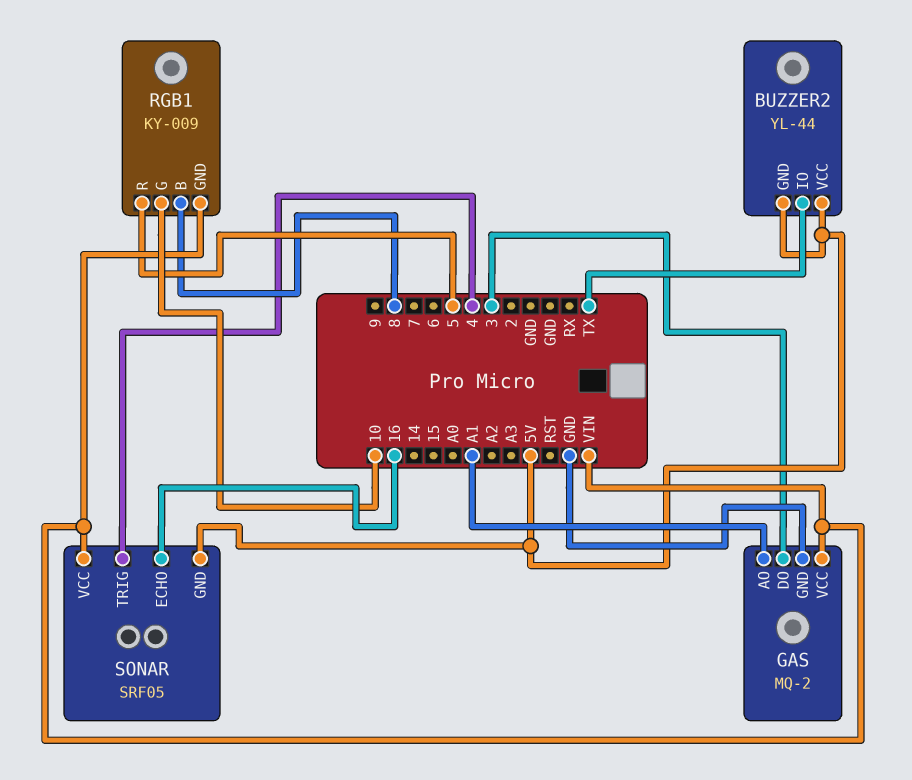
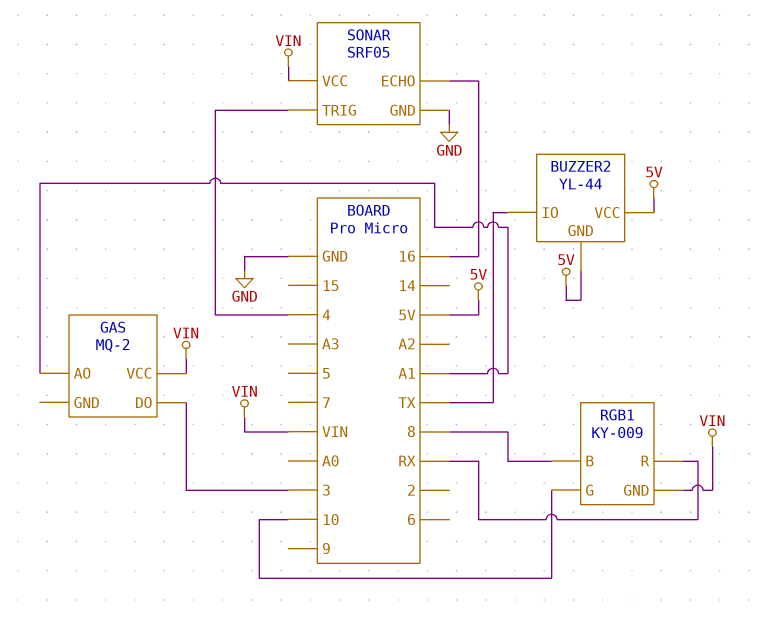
GAS pin GND: GND -> none
RGB1 pin R: 5 -> RX
SONAR pin GND: 5V -> GND

